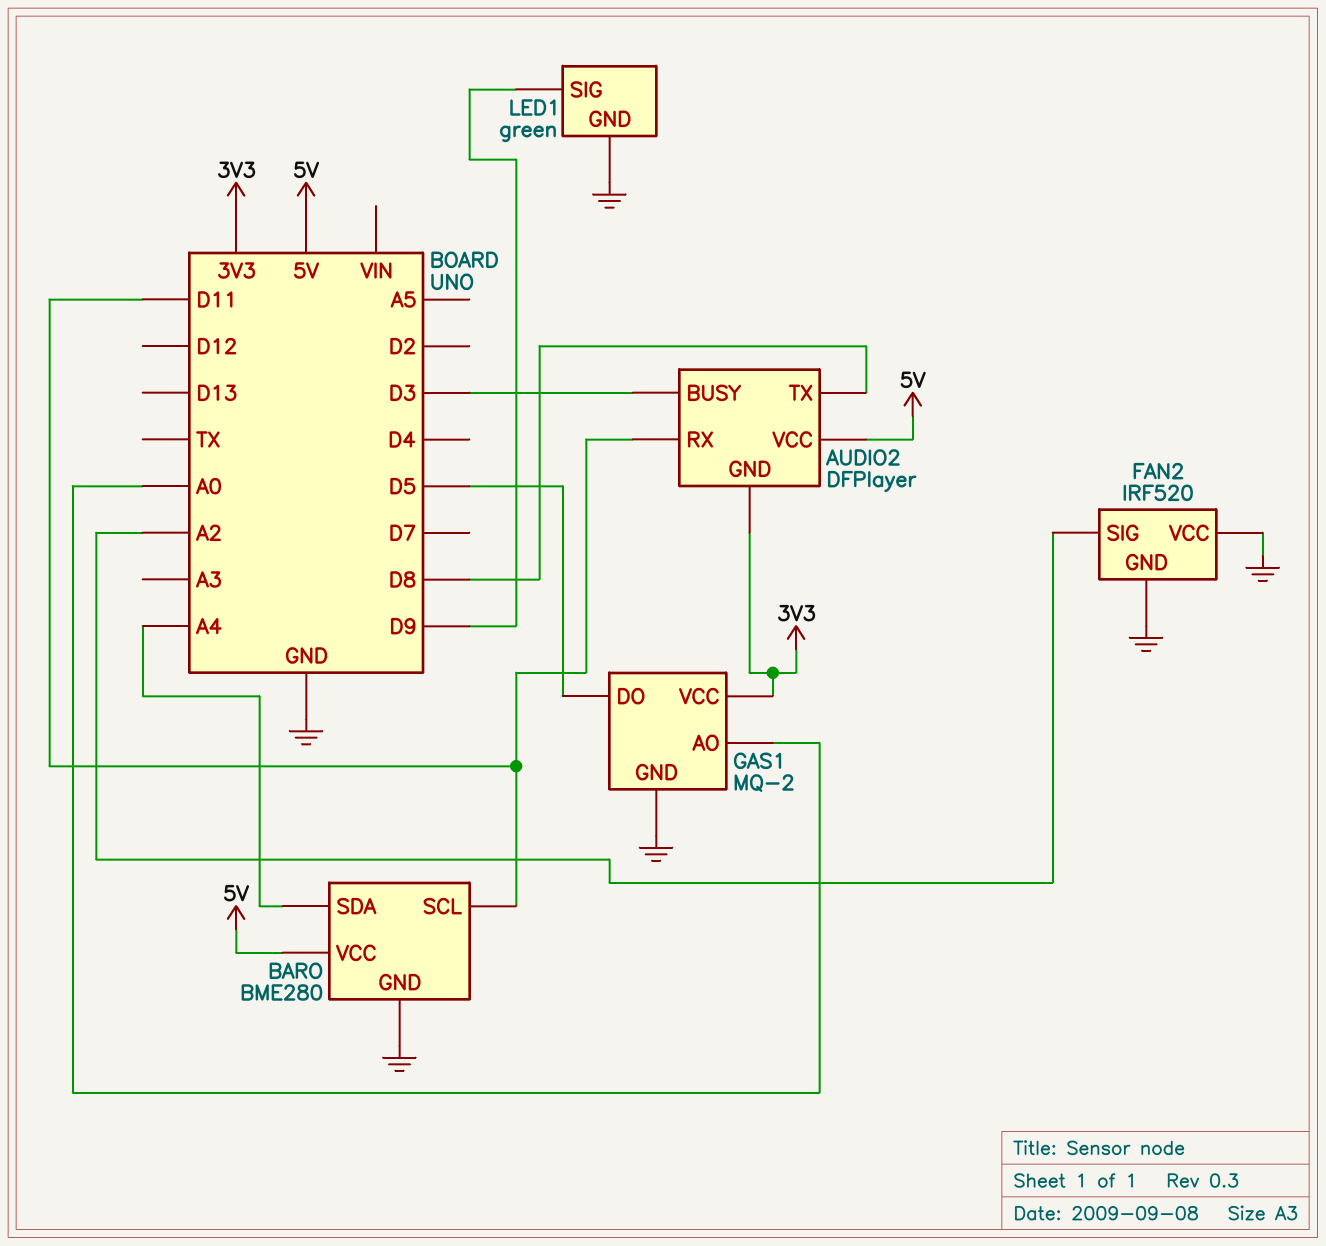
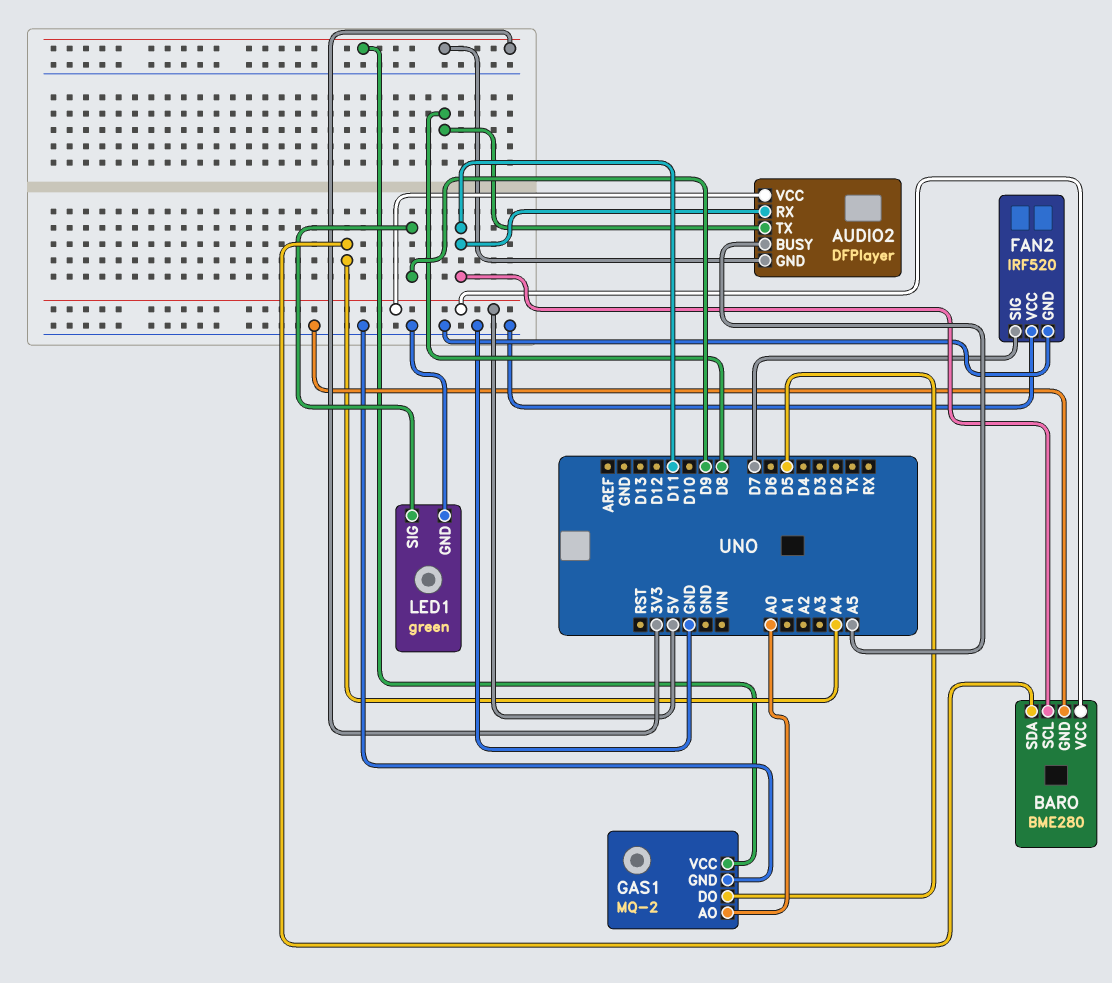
AUDIO2 pin BUSY: D3 -> A5
FAN2 pin SIG: A2 -> D7

